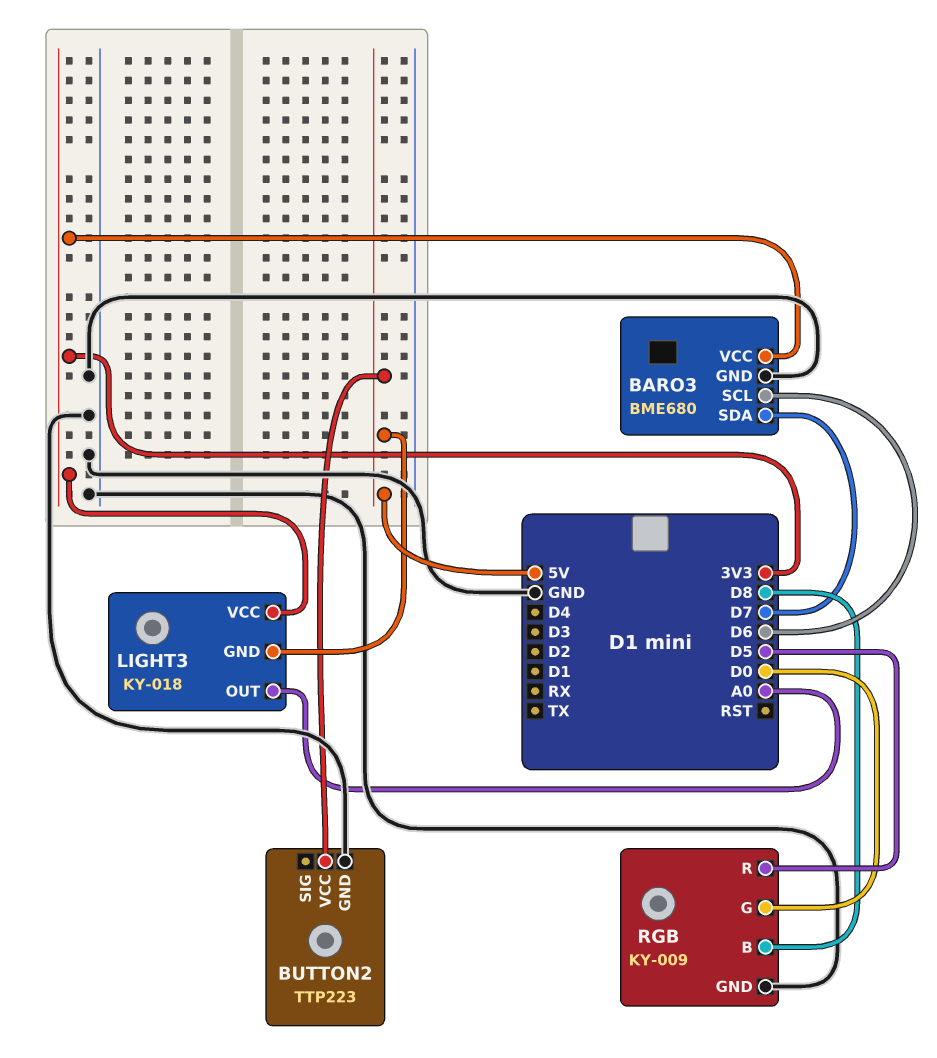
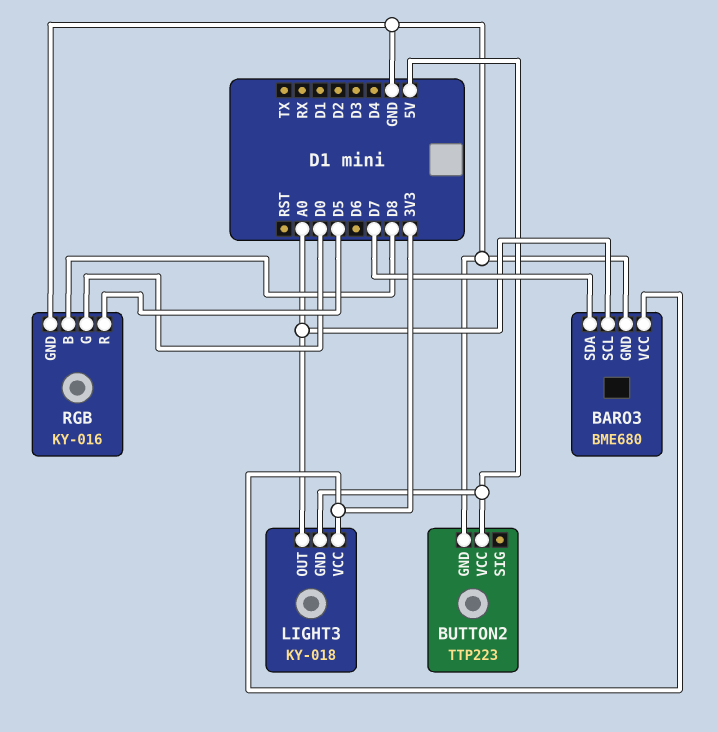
BARO3 pin SCL: D6 -> A0
RGB: KY-009 -> KY-016

